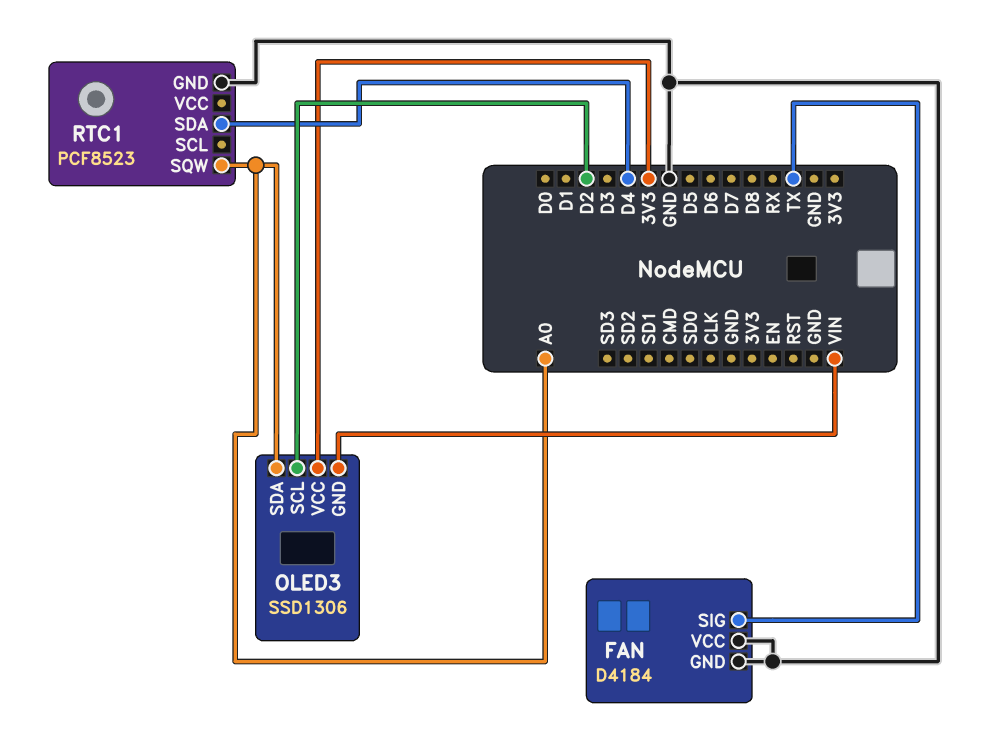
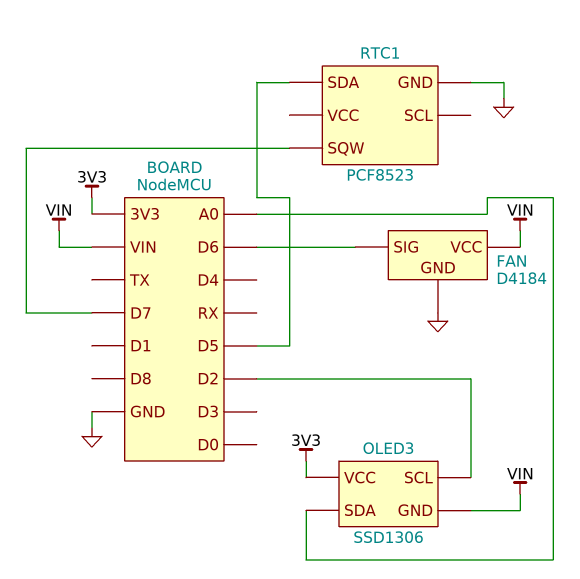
FAN pin SIG: TX -> D6
FAN pin VCC: GND -> VIN
RTC1 pin SDA: D4 -> D5
RTC1 pin SQW: A0 -> D7

